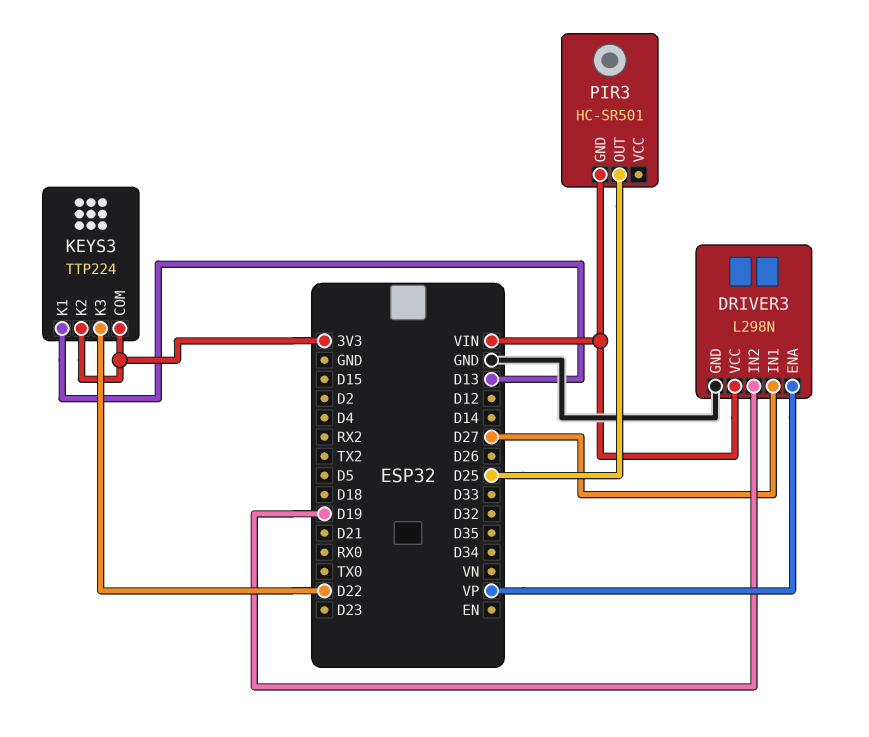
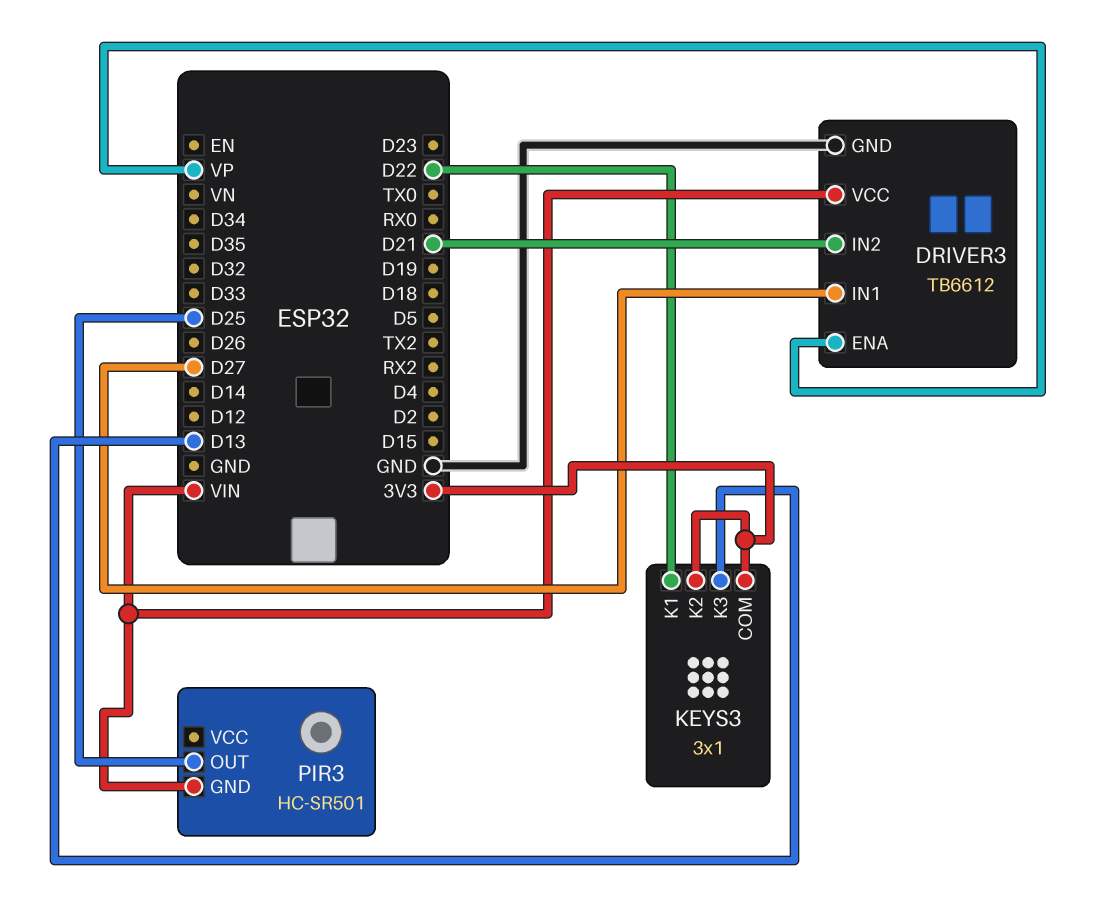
DRIVER3: L298N -> TB6612
DRIVER3 pin IN2: D19 -> D21
KEYS3: TTP224 -> 3x1
KEYS3 pin K1: D13 -> D22
KEYS3 pin K3: D22 -> D13

